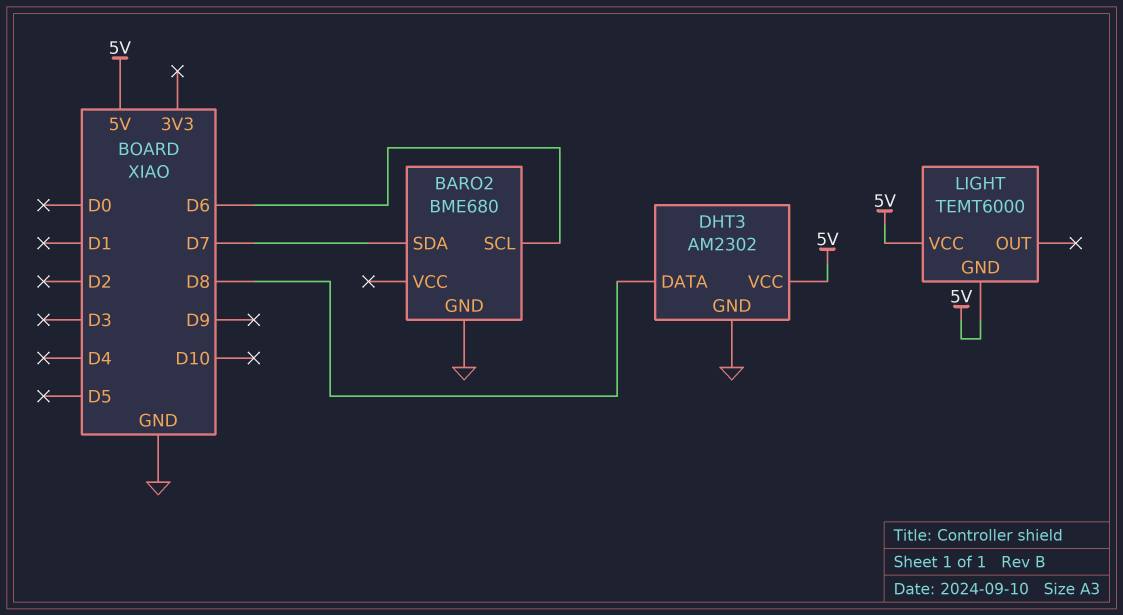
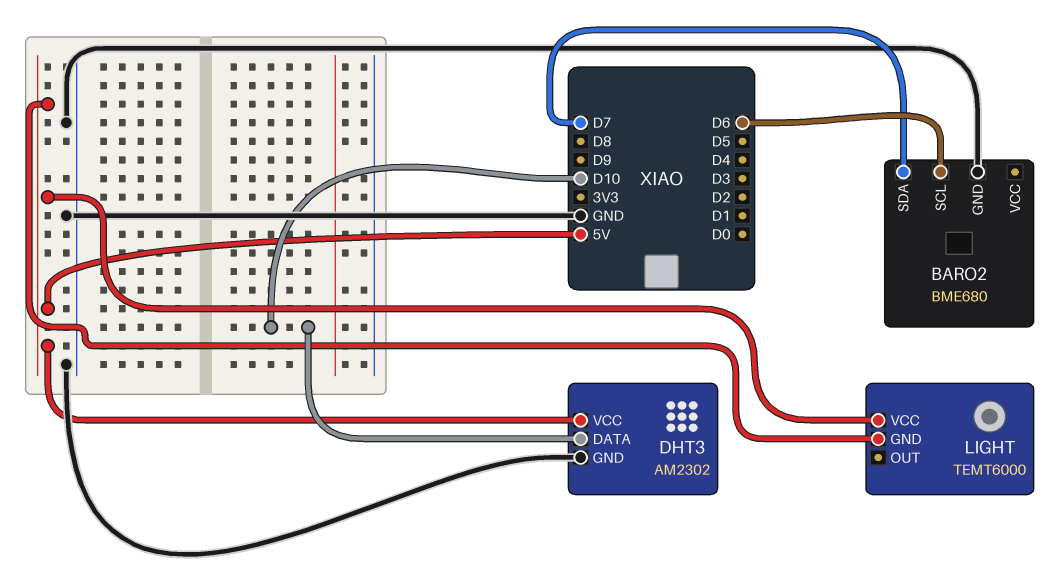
DHT3 pin DATA: D8 -> D10

